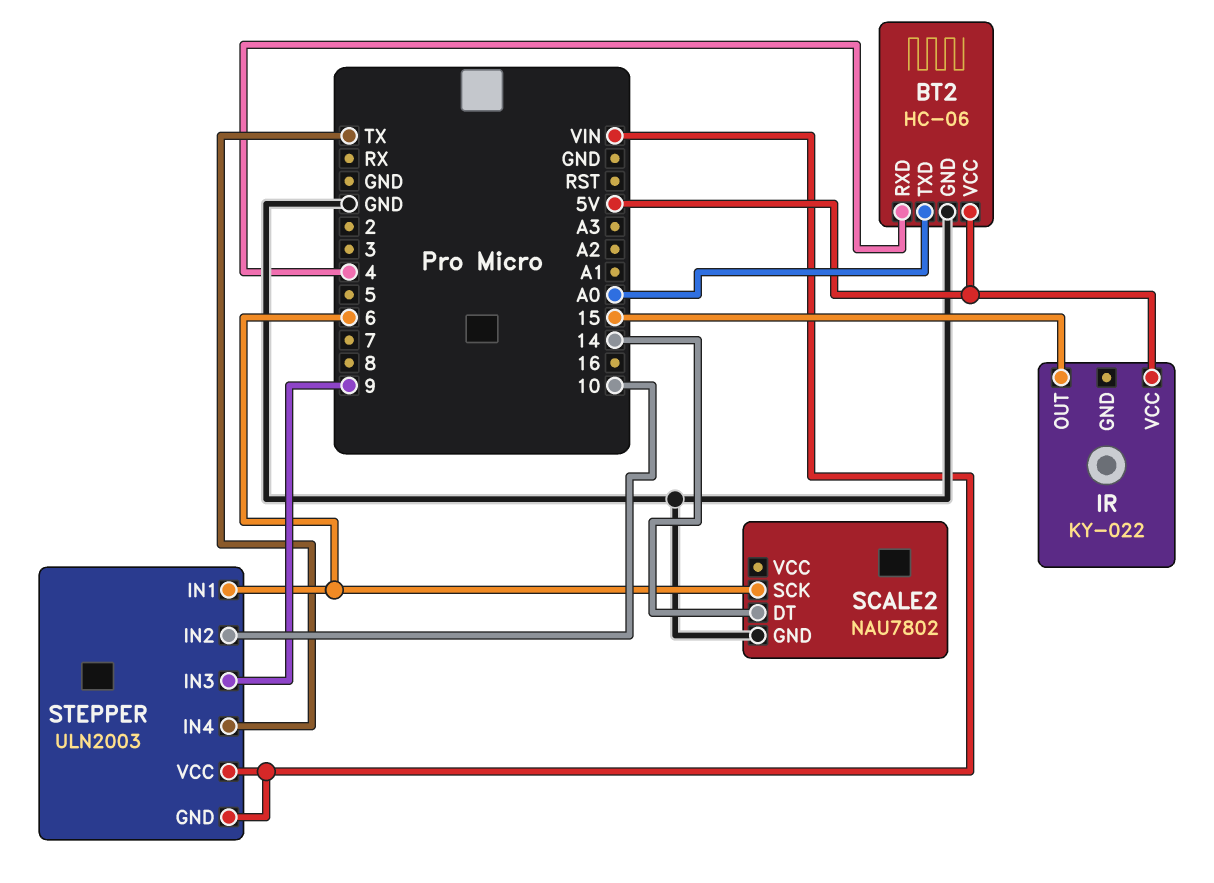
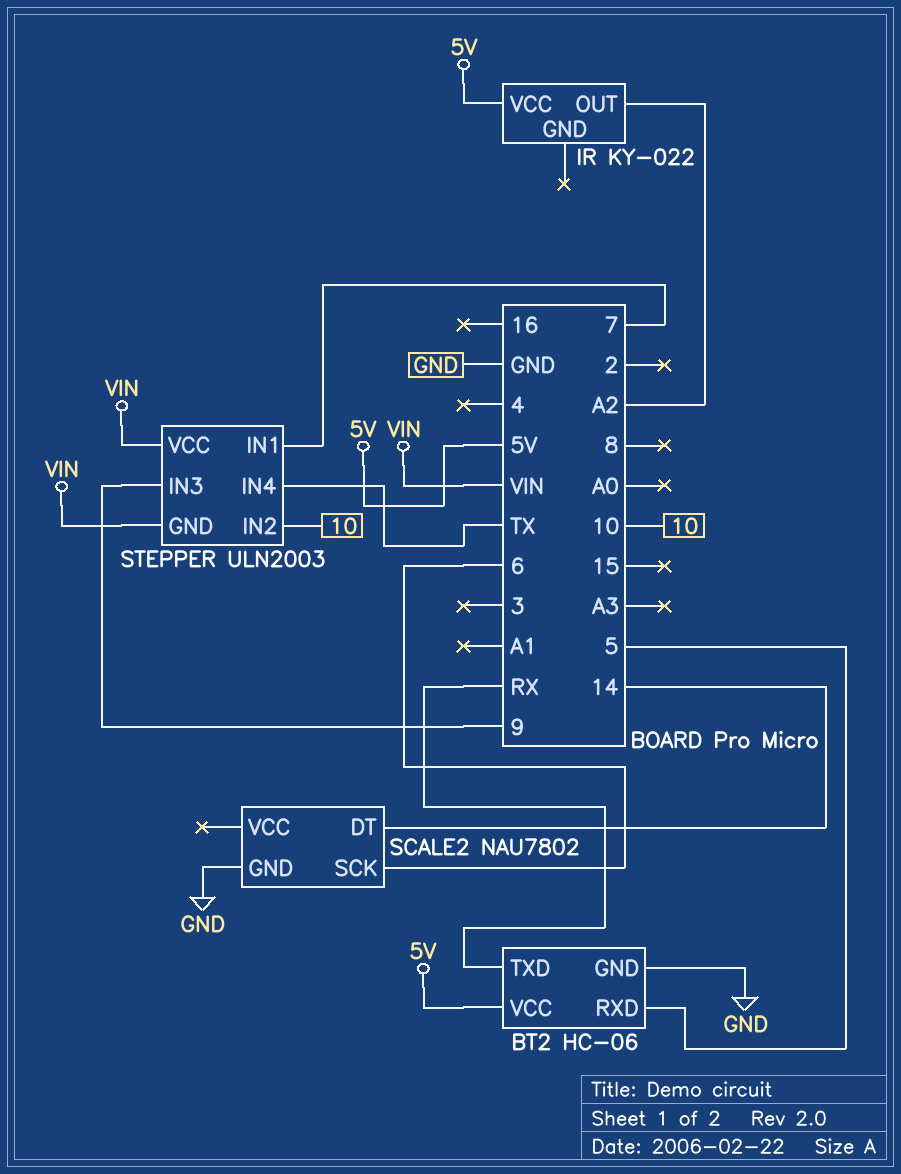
BT2 pin RXD: 4 -> 5
BT2 pin TXD: A0 -> RX
IR pin OUT: 15 -> A2
STEPPER pin IN1: 6 -> 7

